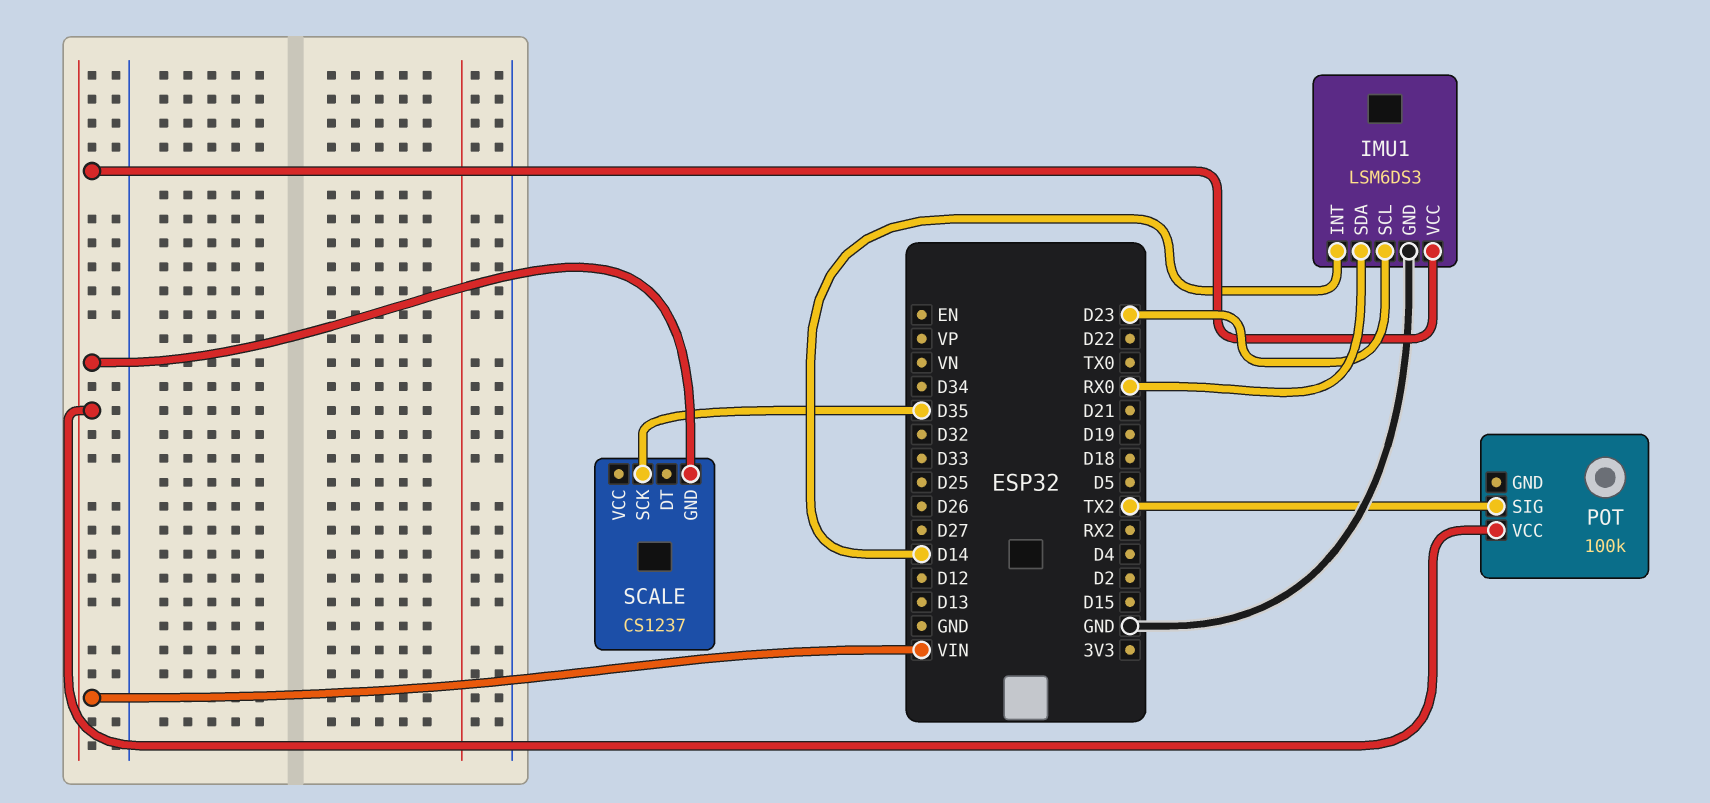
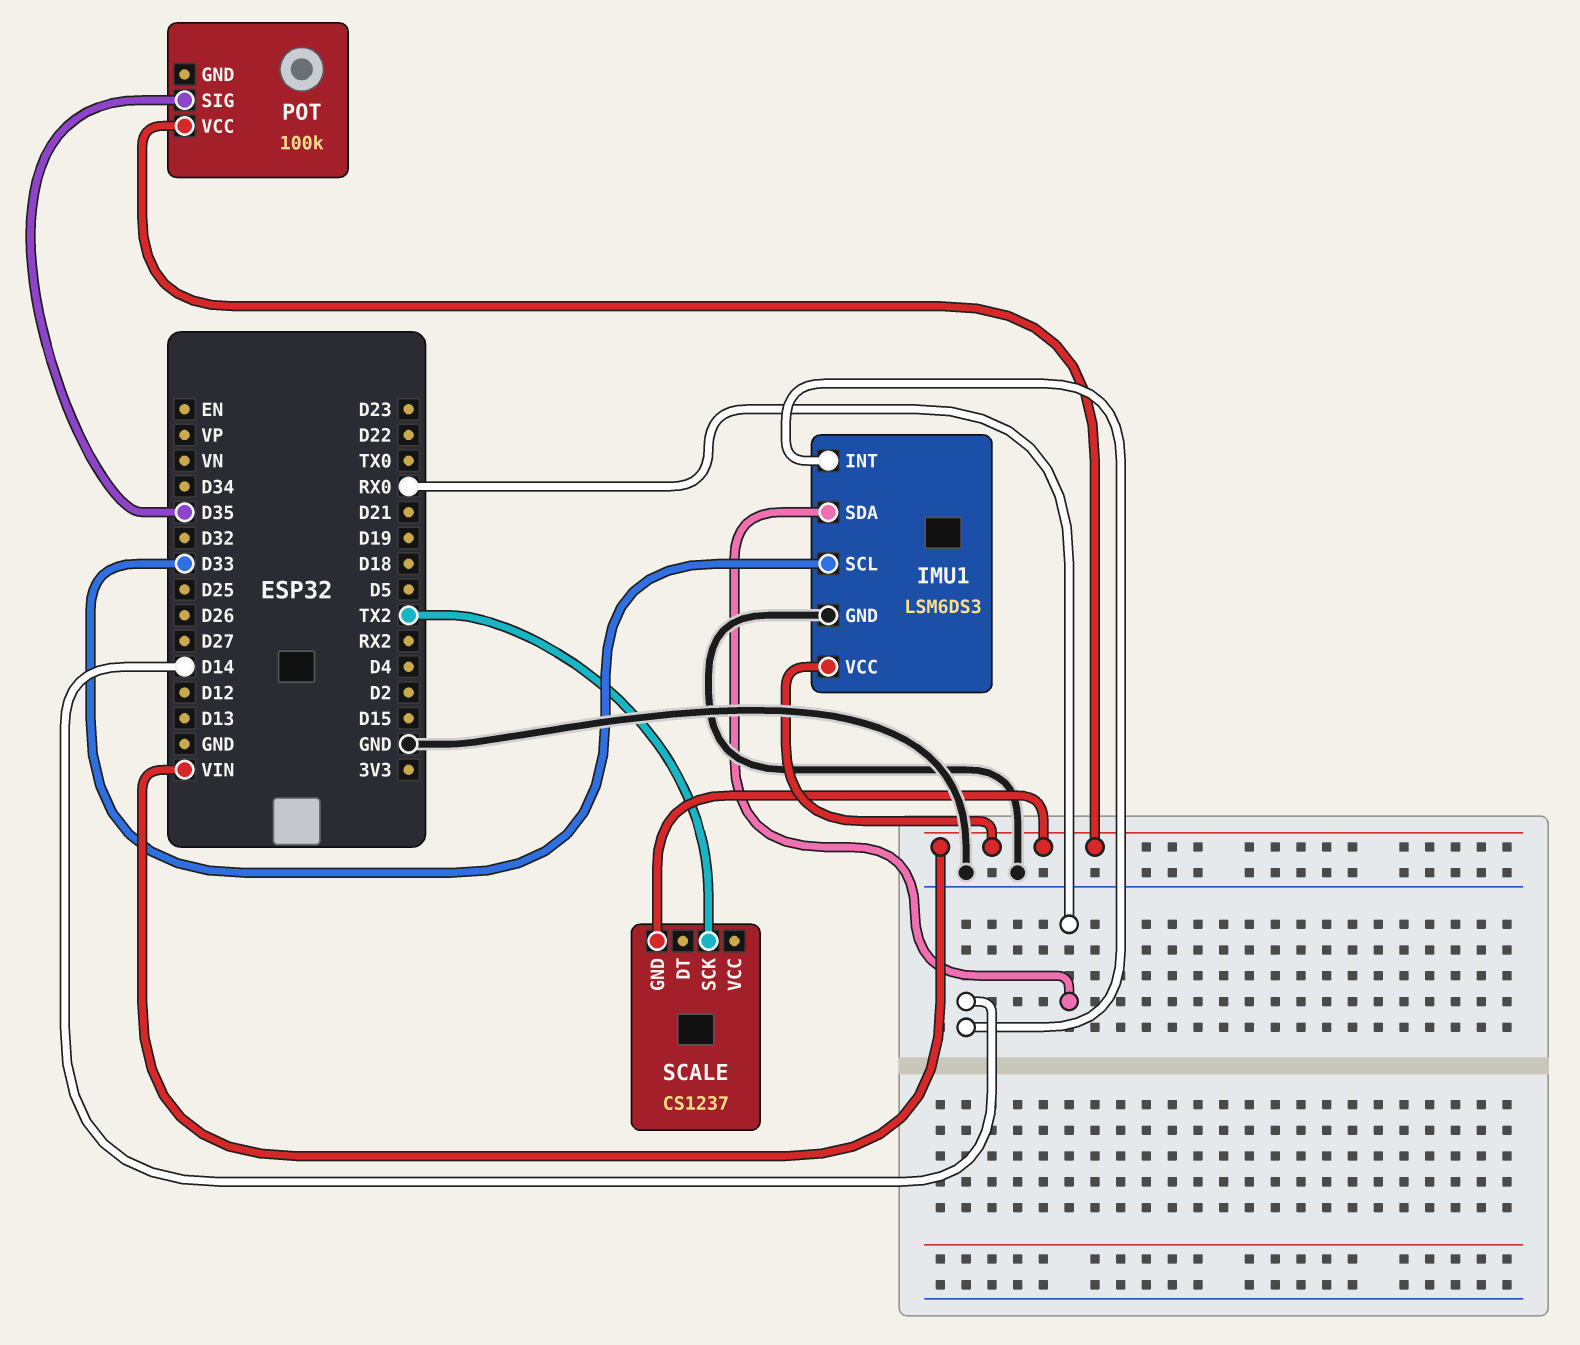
IMU1 pin SCL: D23 -> D33
POT pin SIG: TX2 -> D35
SCALE pin SCK: D35 -> TX2

